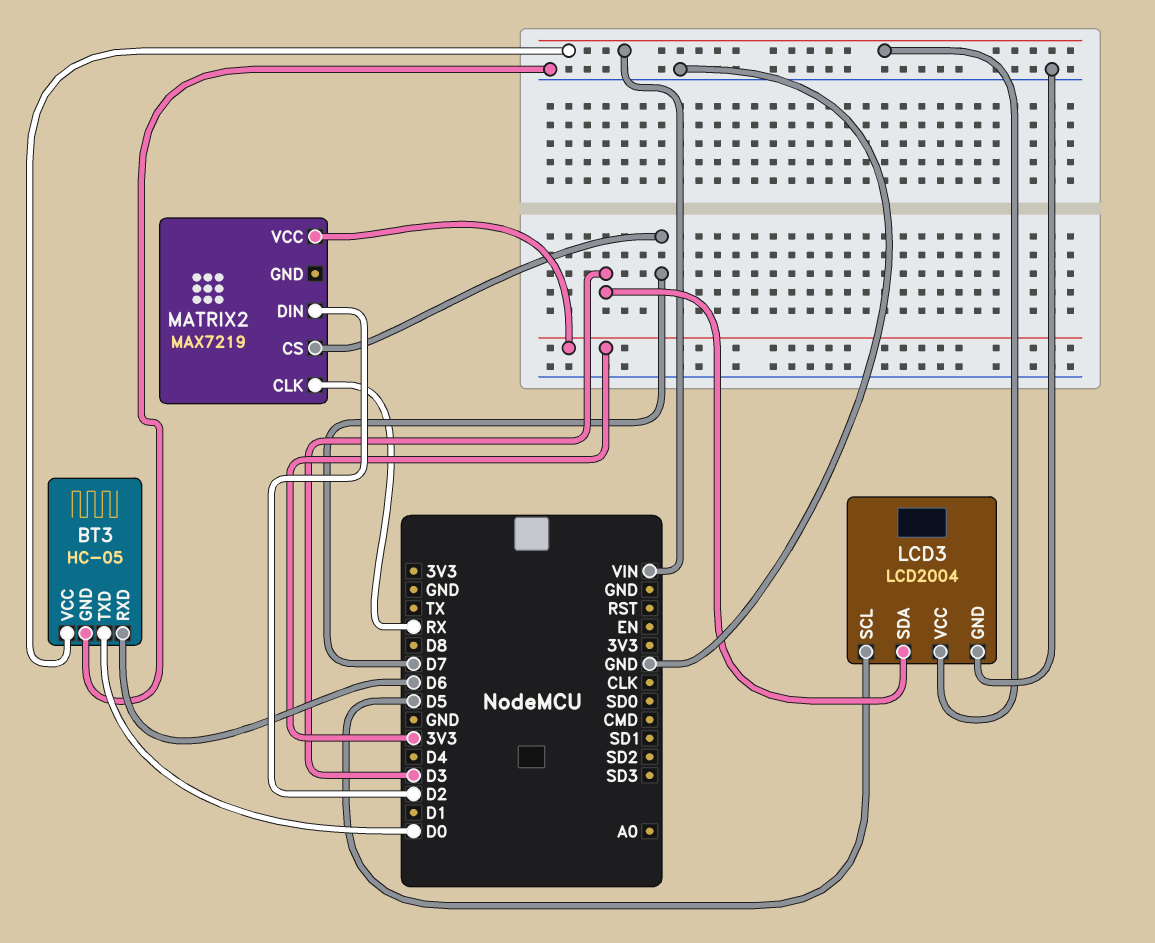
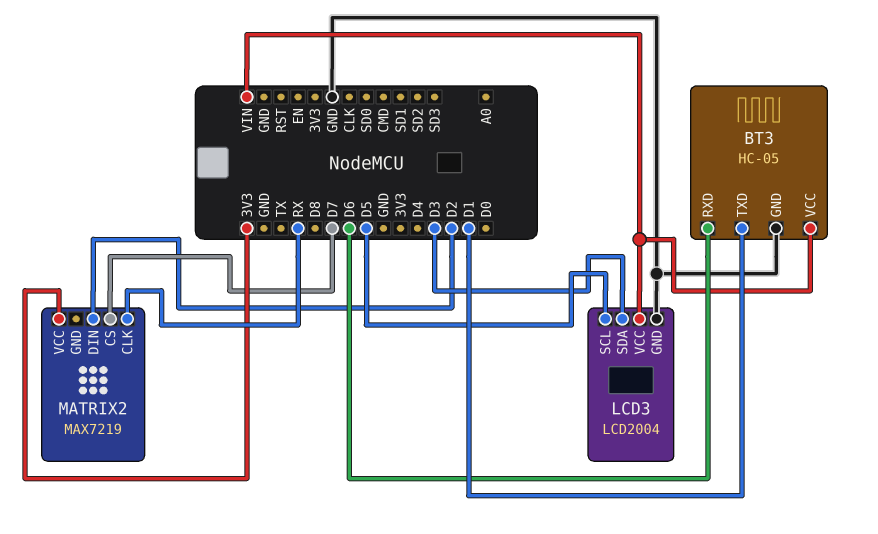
BT3 pin TXD: D0 -> D1

